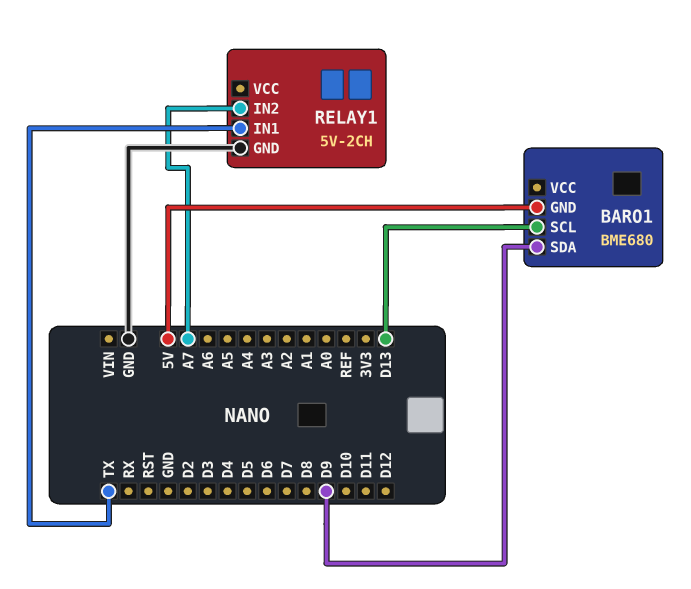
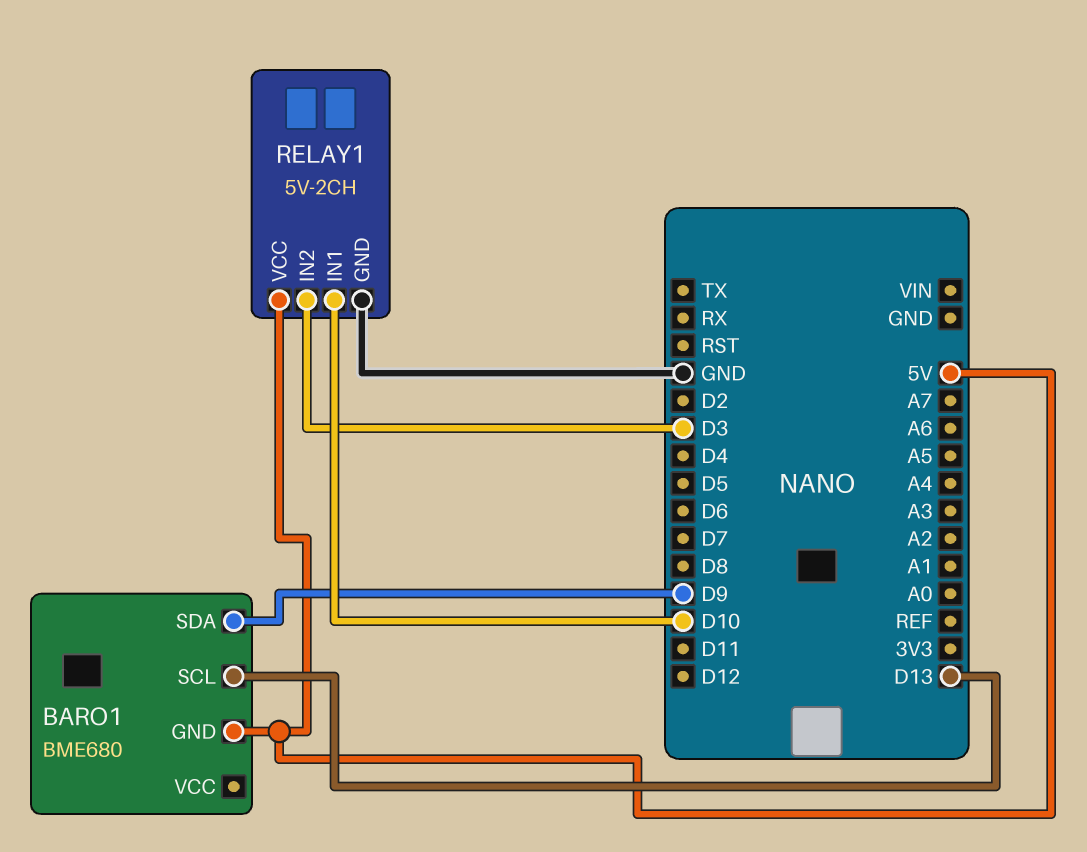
RELAY1 pin IN1: TX -> D10
RELAY1 pin IN2: A7 -> D3
RELAY1 pin VCC: none -> 5V

